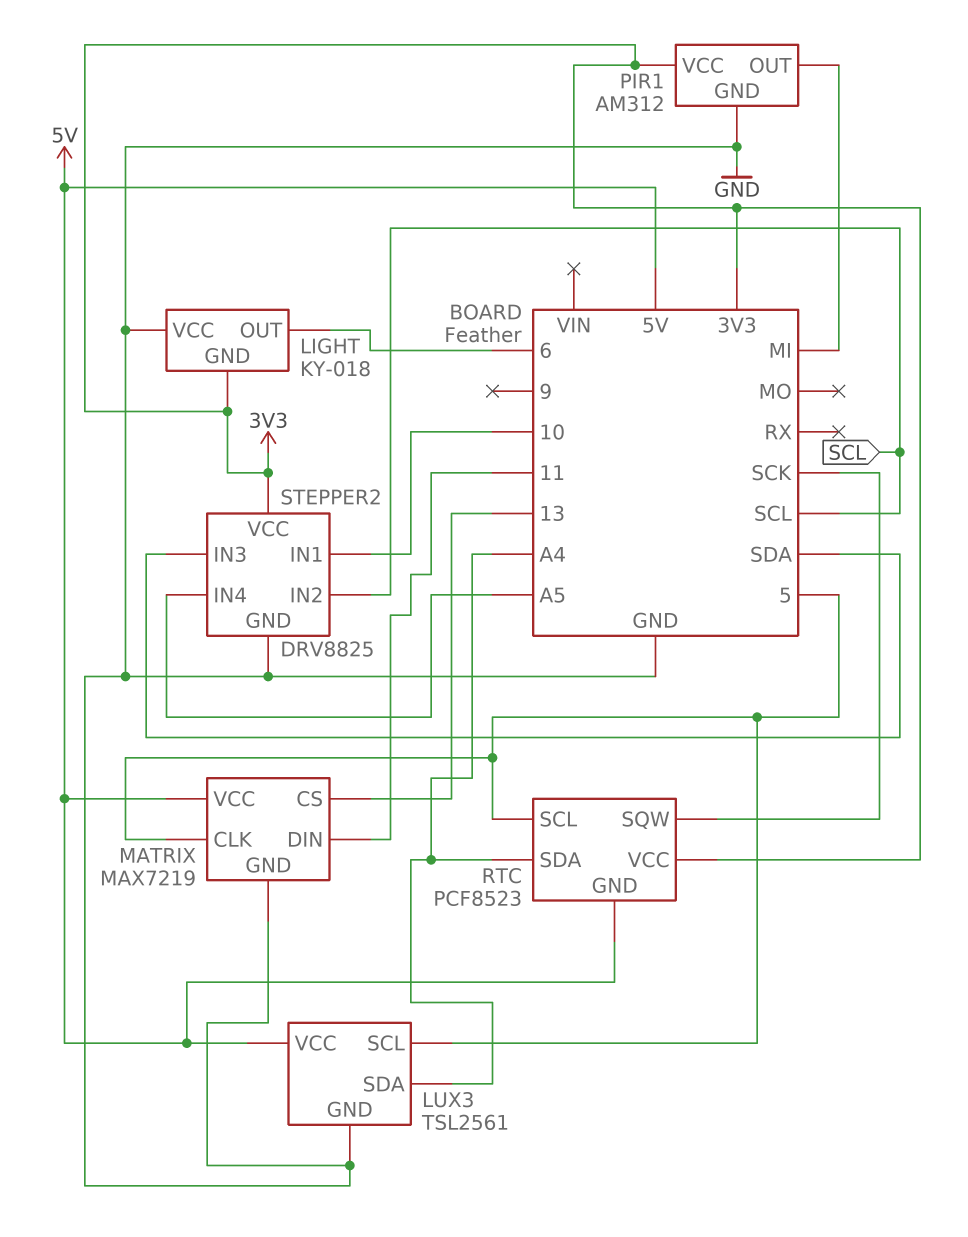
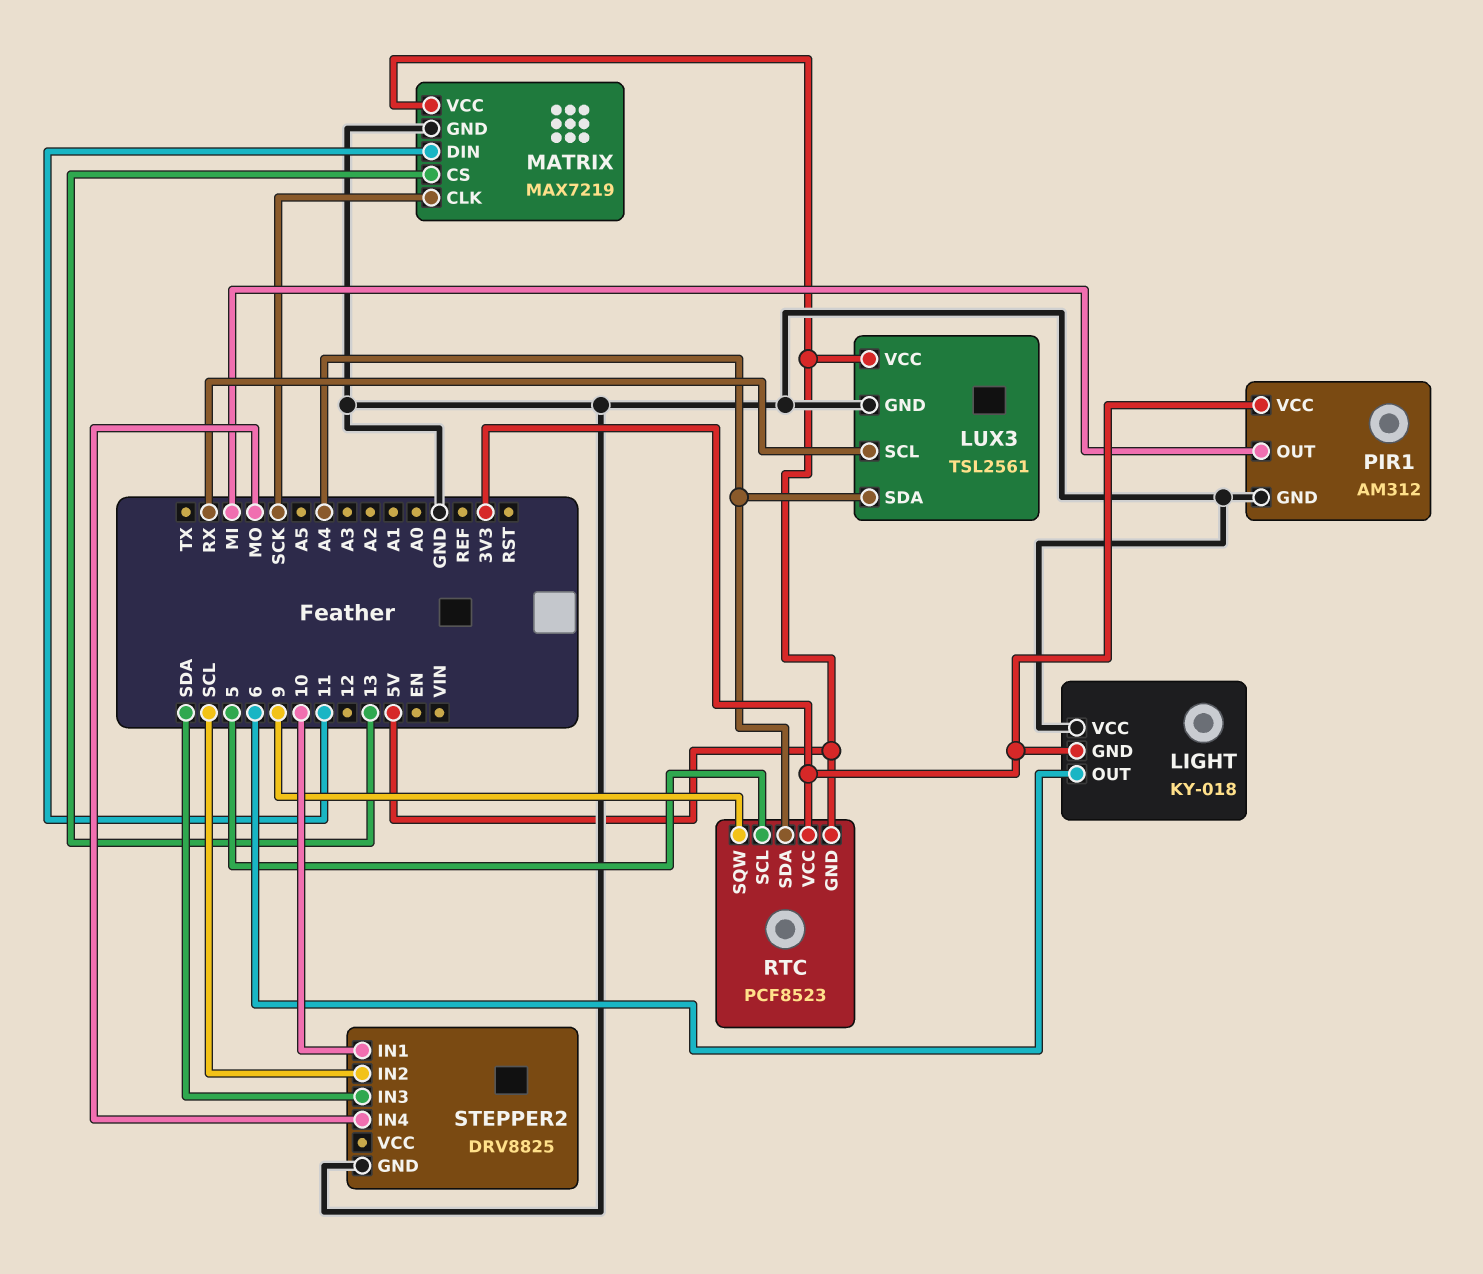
LUX3 pin SCL: 5 -> RX
MATRIX pin CLK: 5 -> SCK
RTC pin SQW: SCK -> 9
STEPPER2 pin IN4: A5 -> MO
STEPPER2 pin VCC: 3V3 -> none

